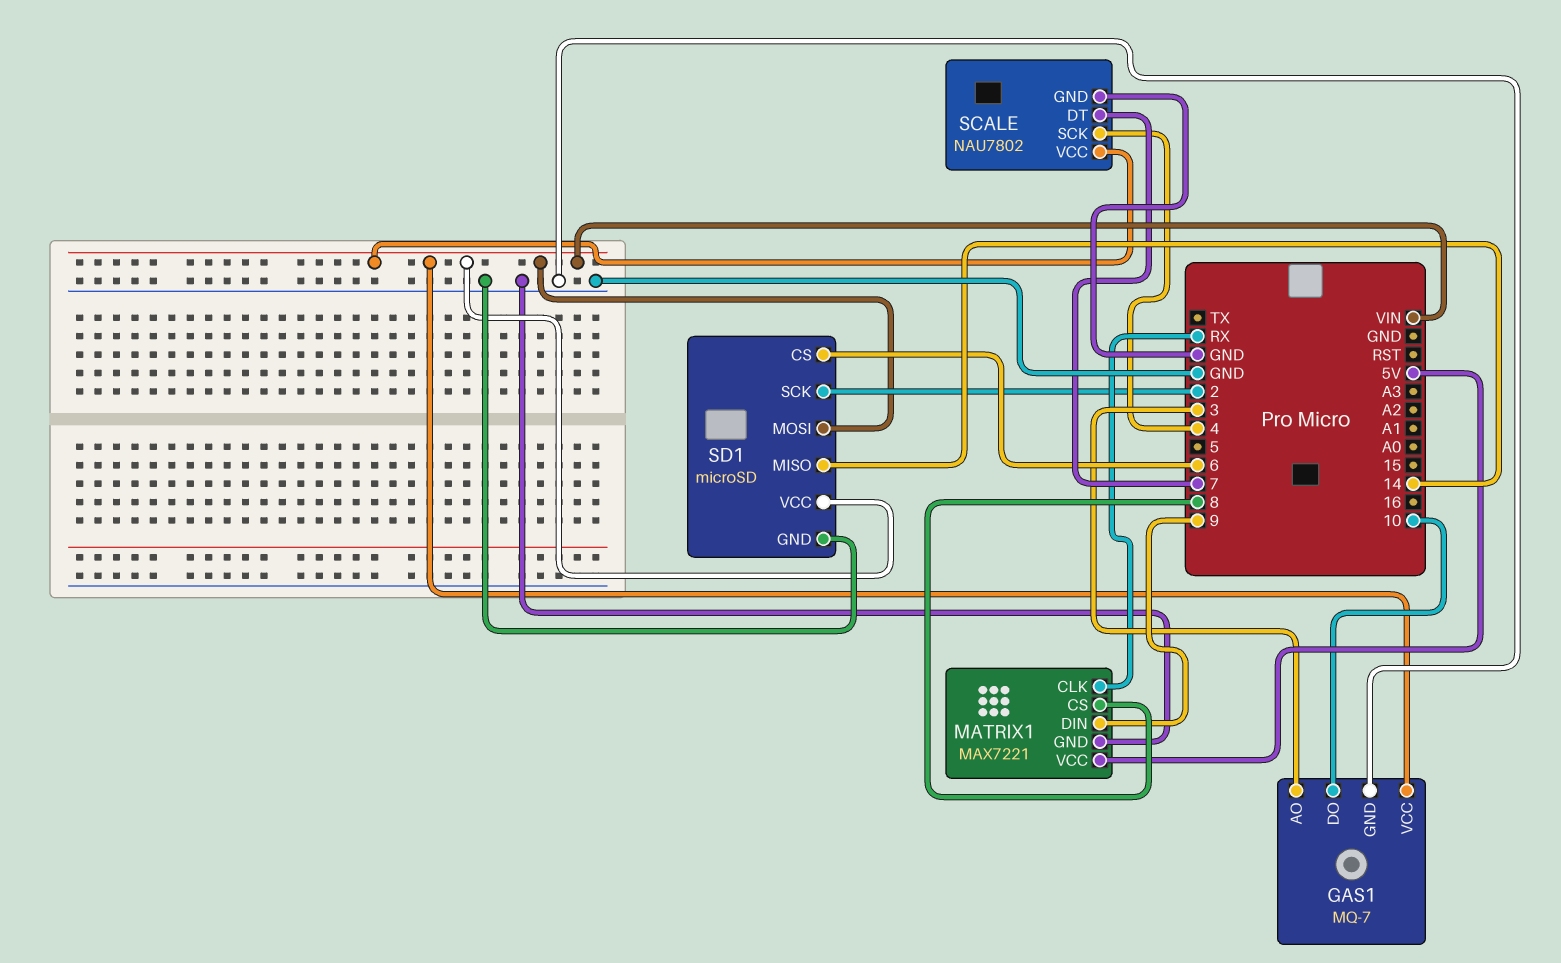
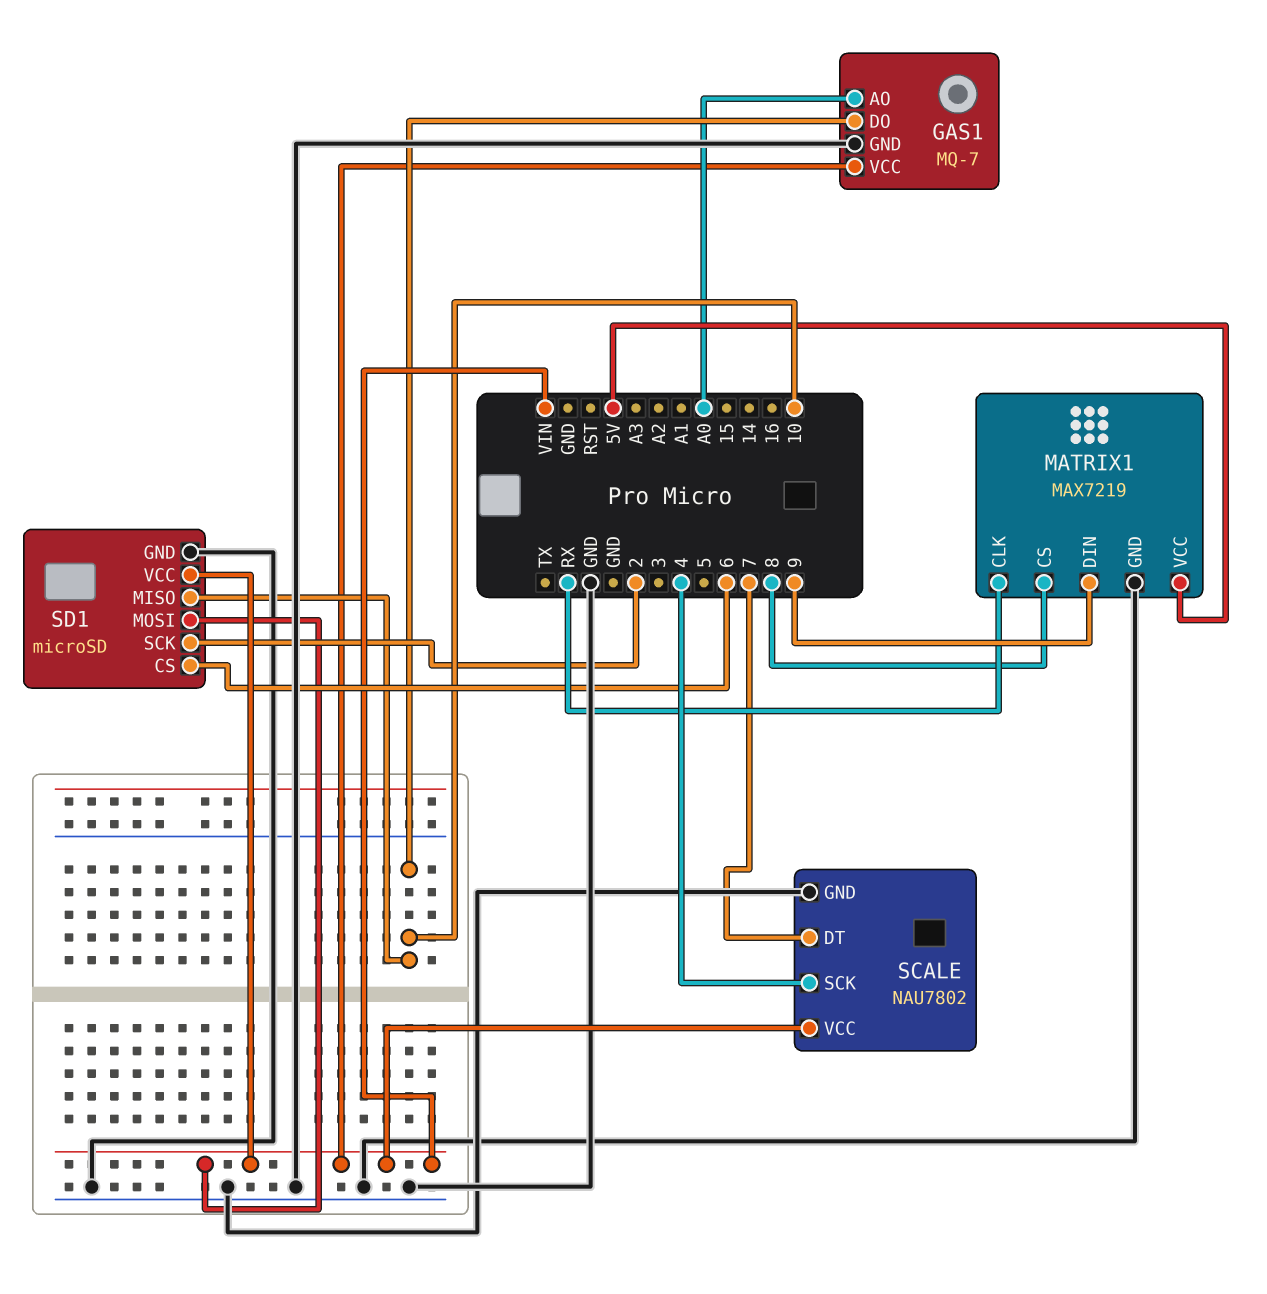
GAS1 pin AO: 3 -> A0
MATRIX1: MAX7221 -> MAX7219
SD1 pin MISO: 14 -> 10

